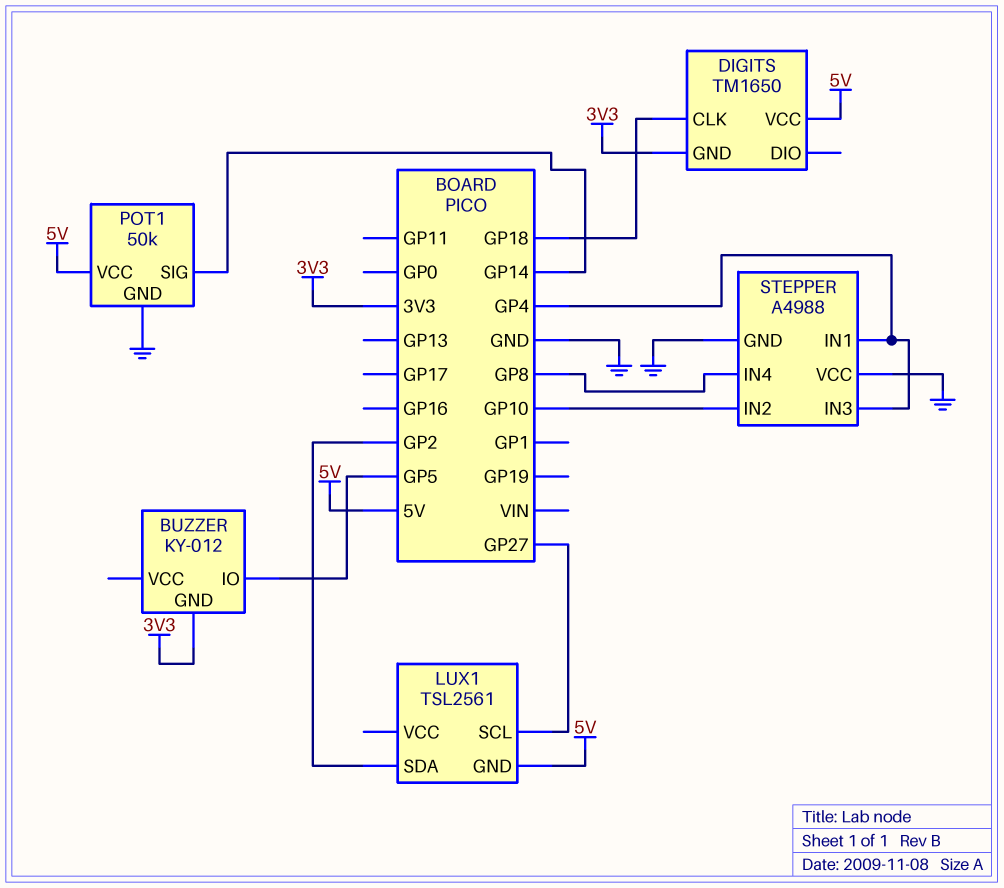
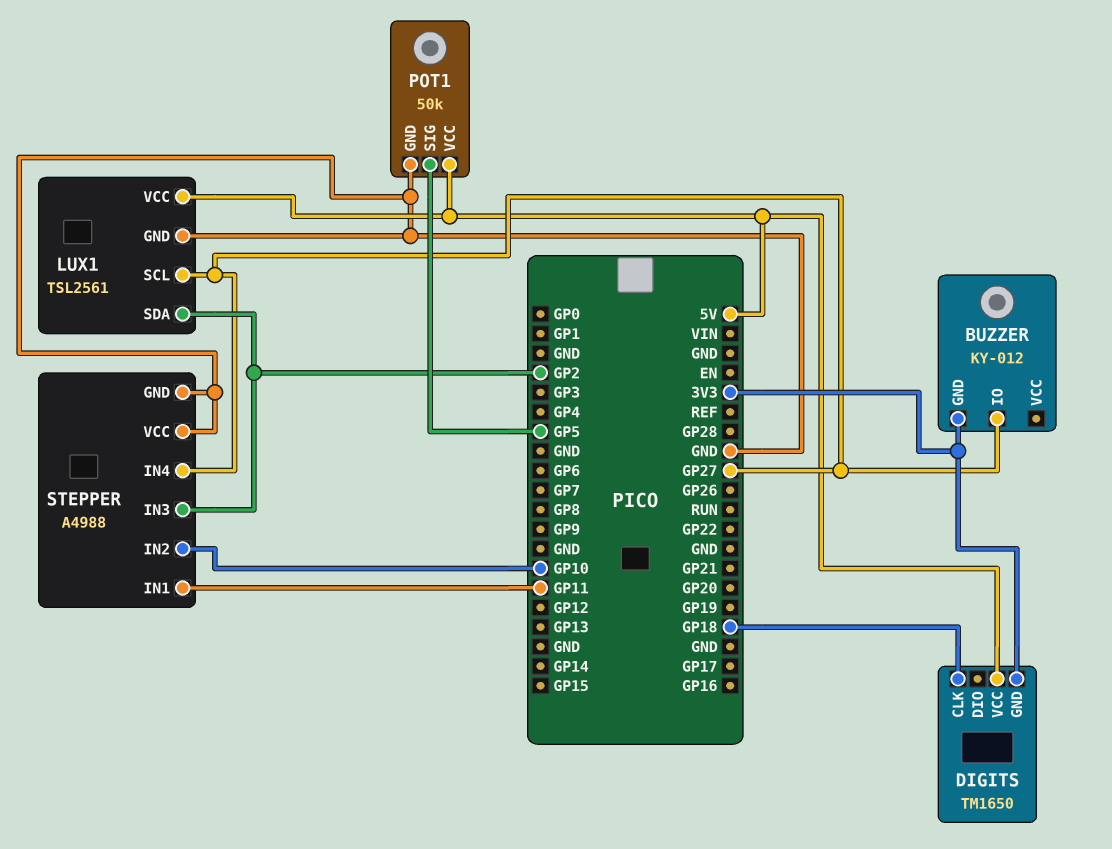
BUZZER pin IO: GP5 -> GP27
LUX1 pin GND: 5V -> GND
LUX1 pin VCC: none -> 5V
POT1 pin SIG: GP14 -> GP5
STEPPER pin IN1: GP4 -> GP11
STEPPER pin IN3: GP4 -> GP2
STEPPER pin IN4: GP8 -> GP27

